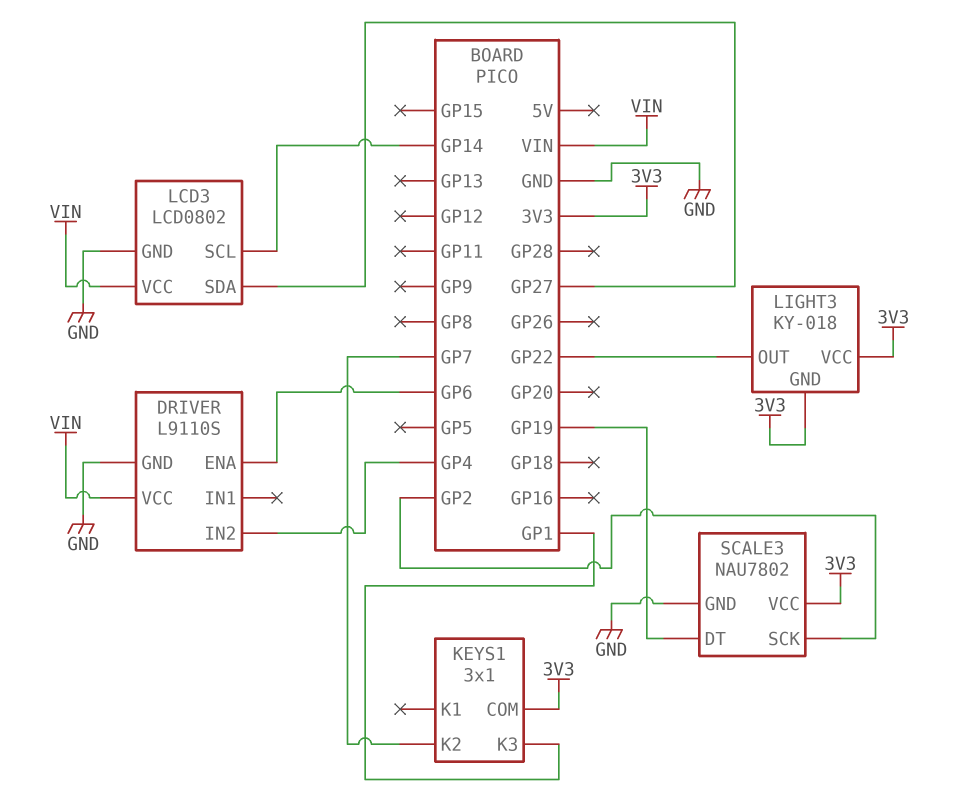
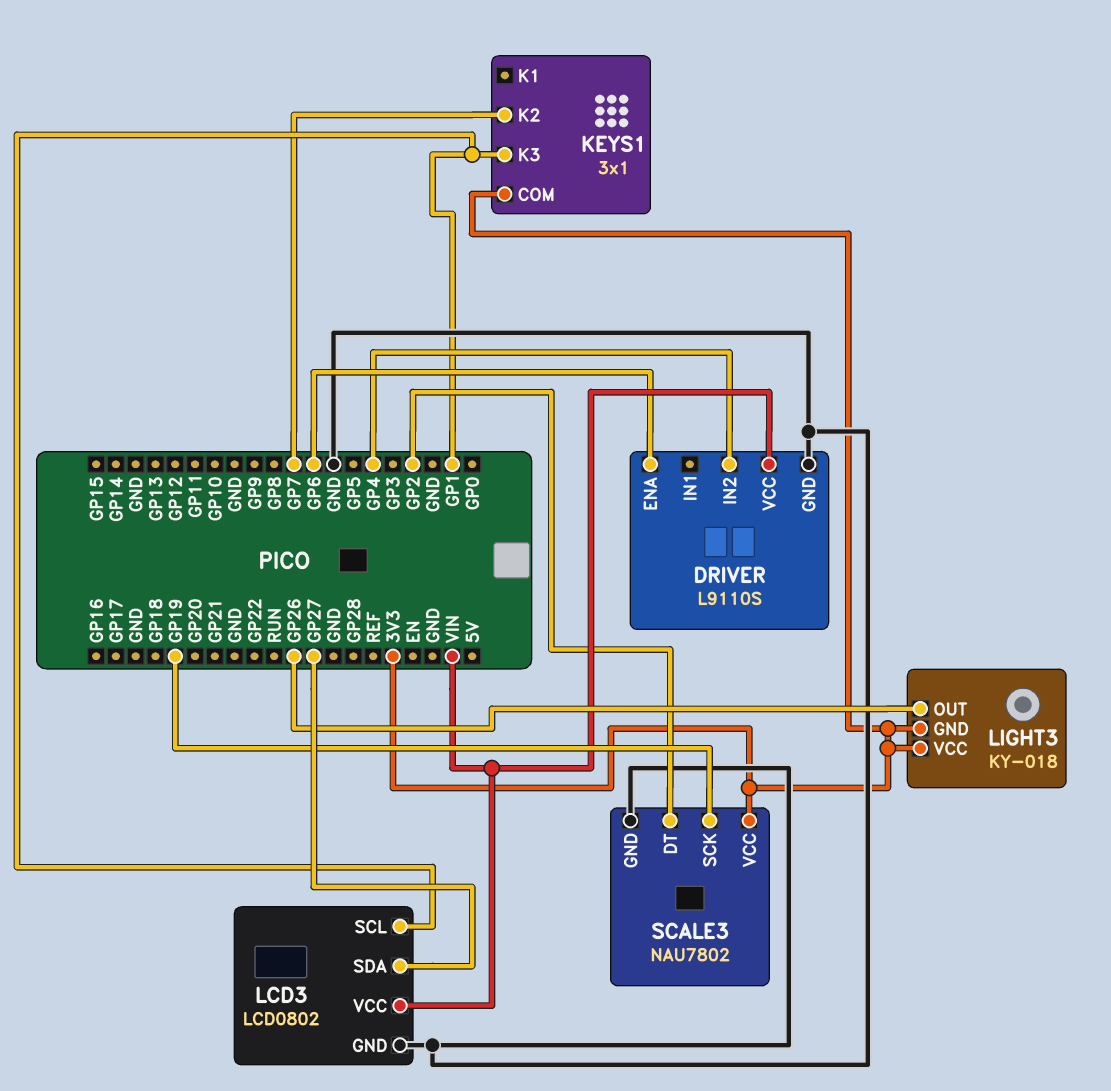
LCD3 pin SCL: GP14 -> GP1
LIGHT3 pin OUT: GP22 -> GP26
SCALE3 pin DT: GP19 -> GP2
SCALE3 pin SCK: GP2 -> GP19

